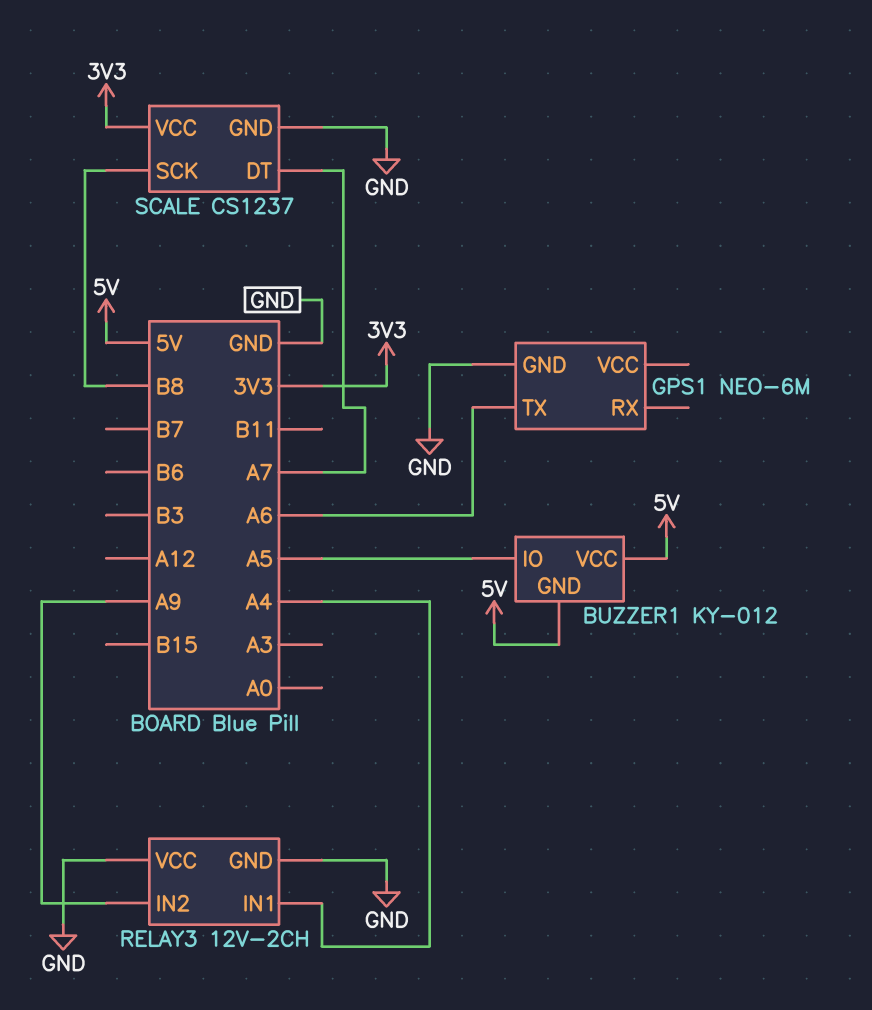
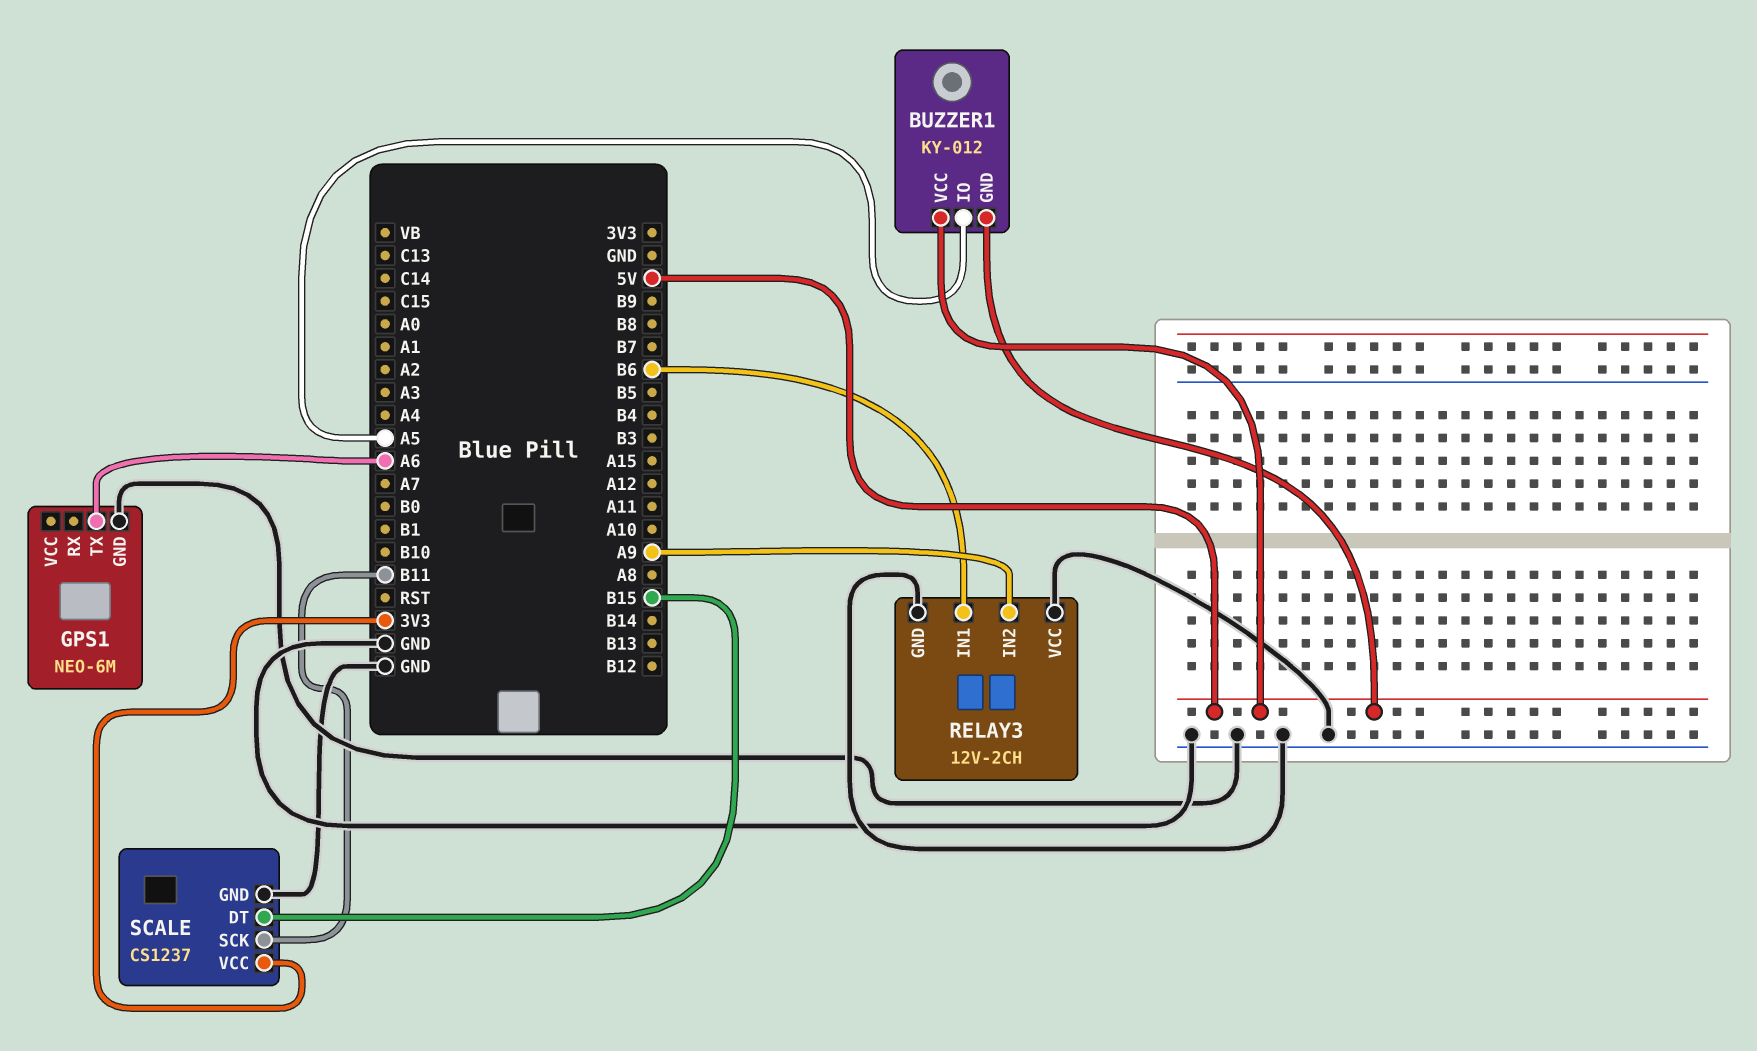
RELAY3 pin IN1: A4 -> B6
SCALE pin DT: A7 -> B15
SCALE pin SCK: B8 -> B11

